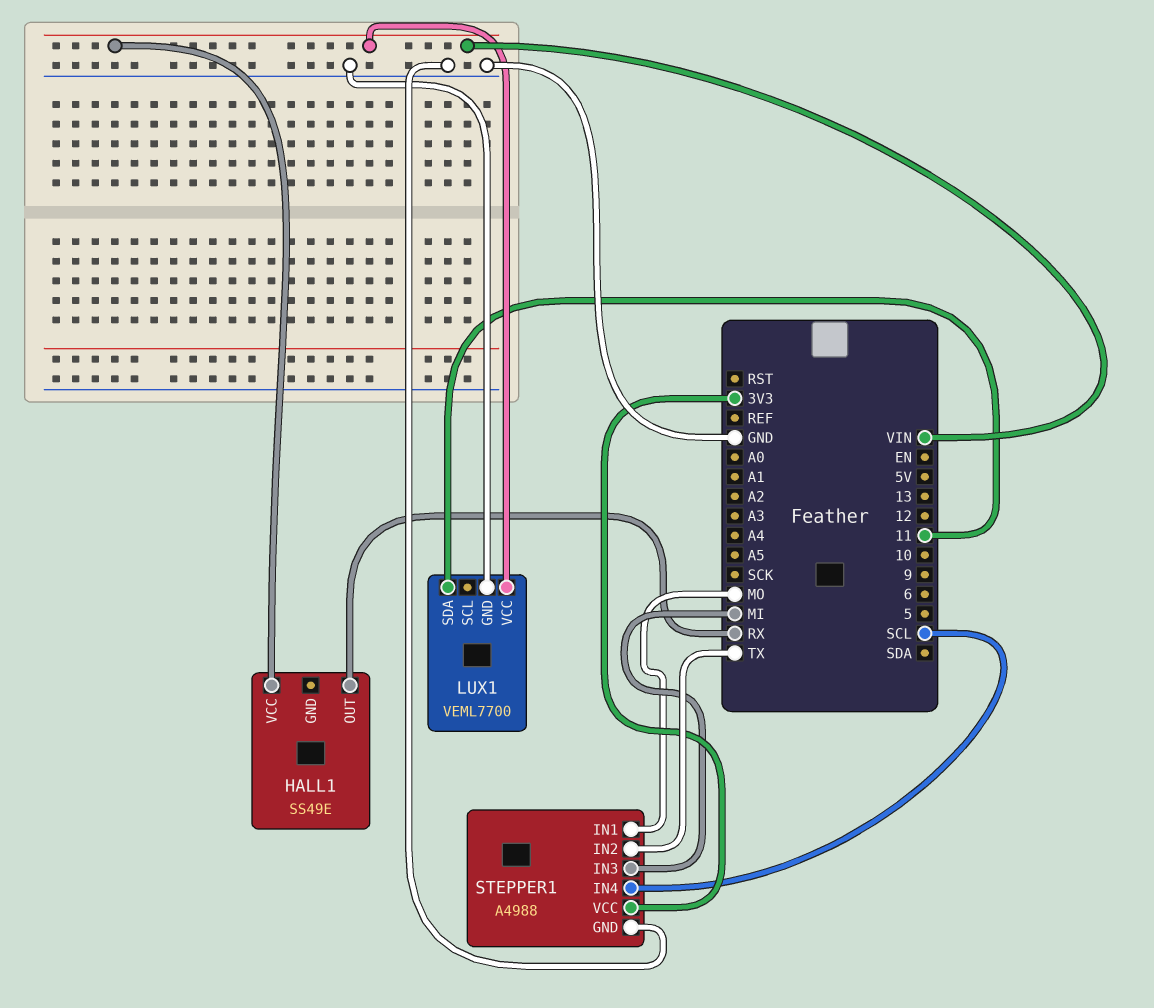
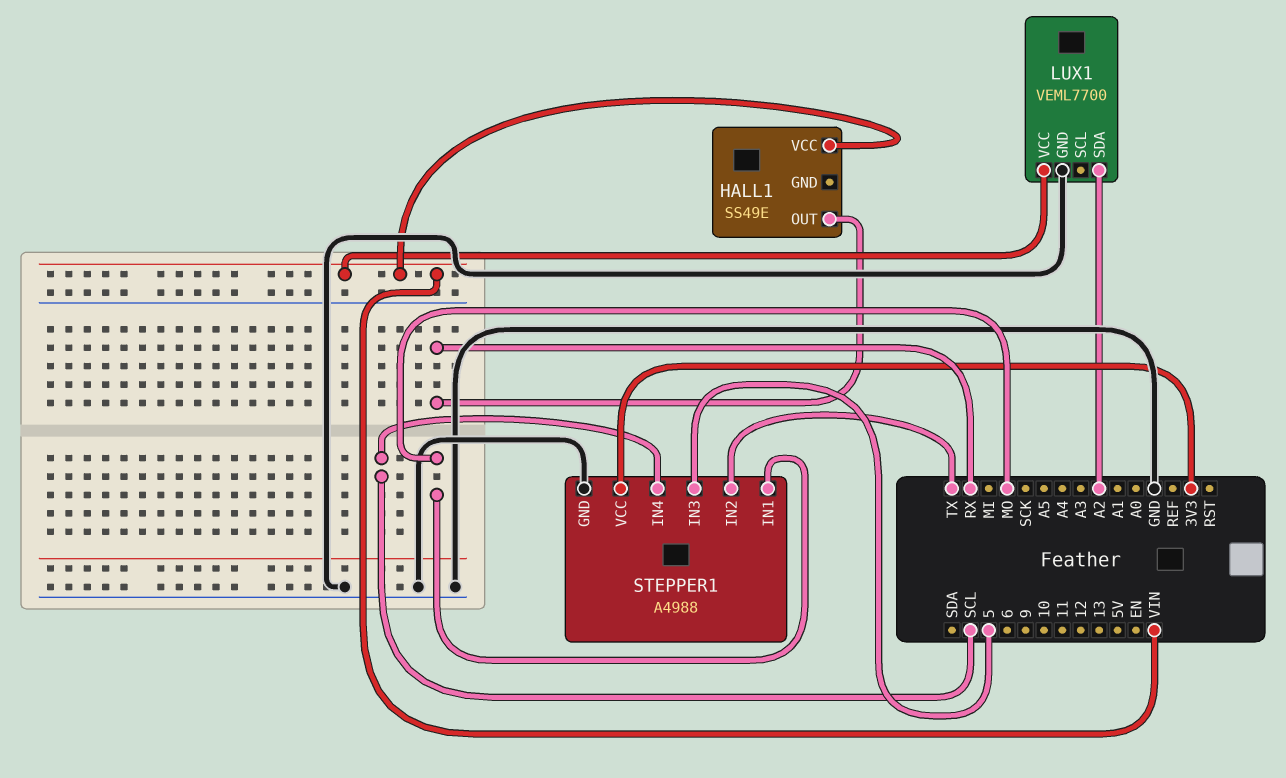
LUX1 pin SDA: 11 -> A2
STEPPER1 pin IN3: MI -> 5

